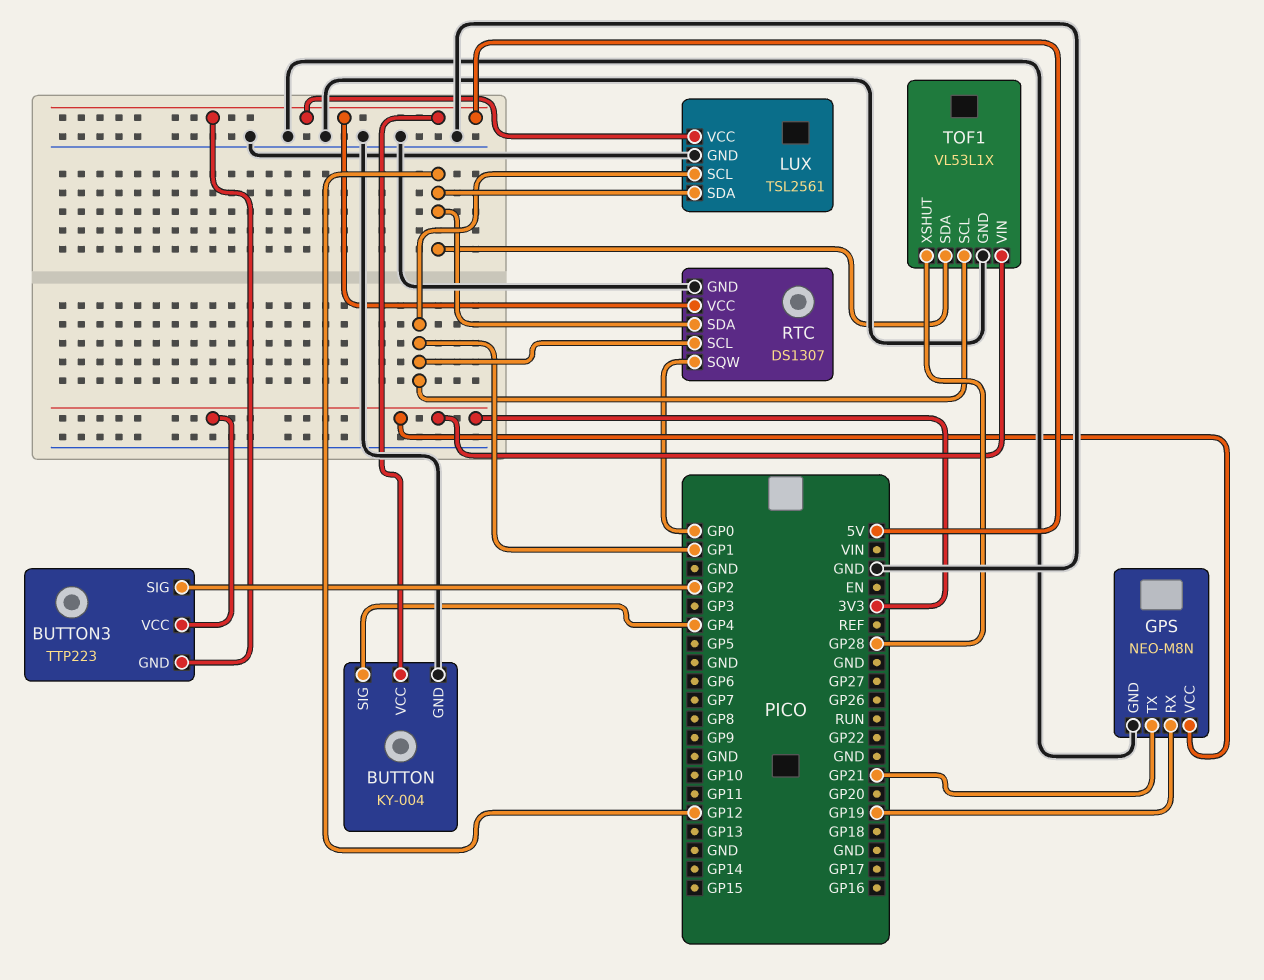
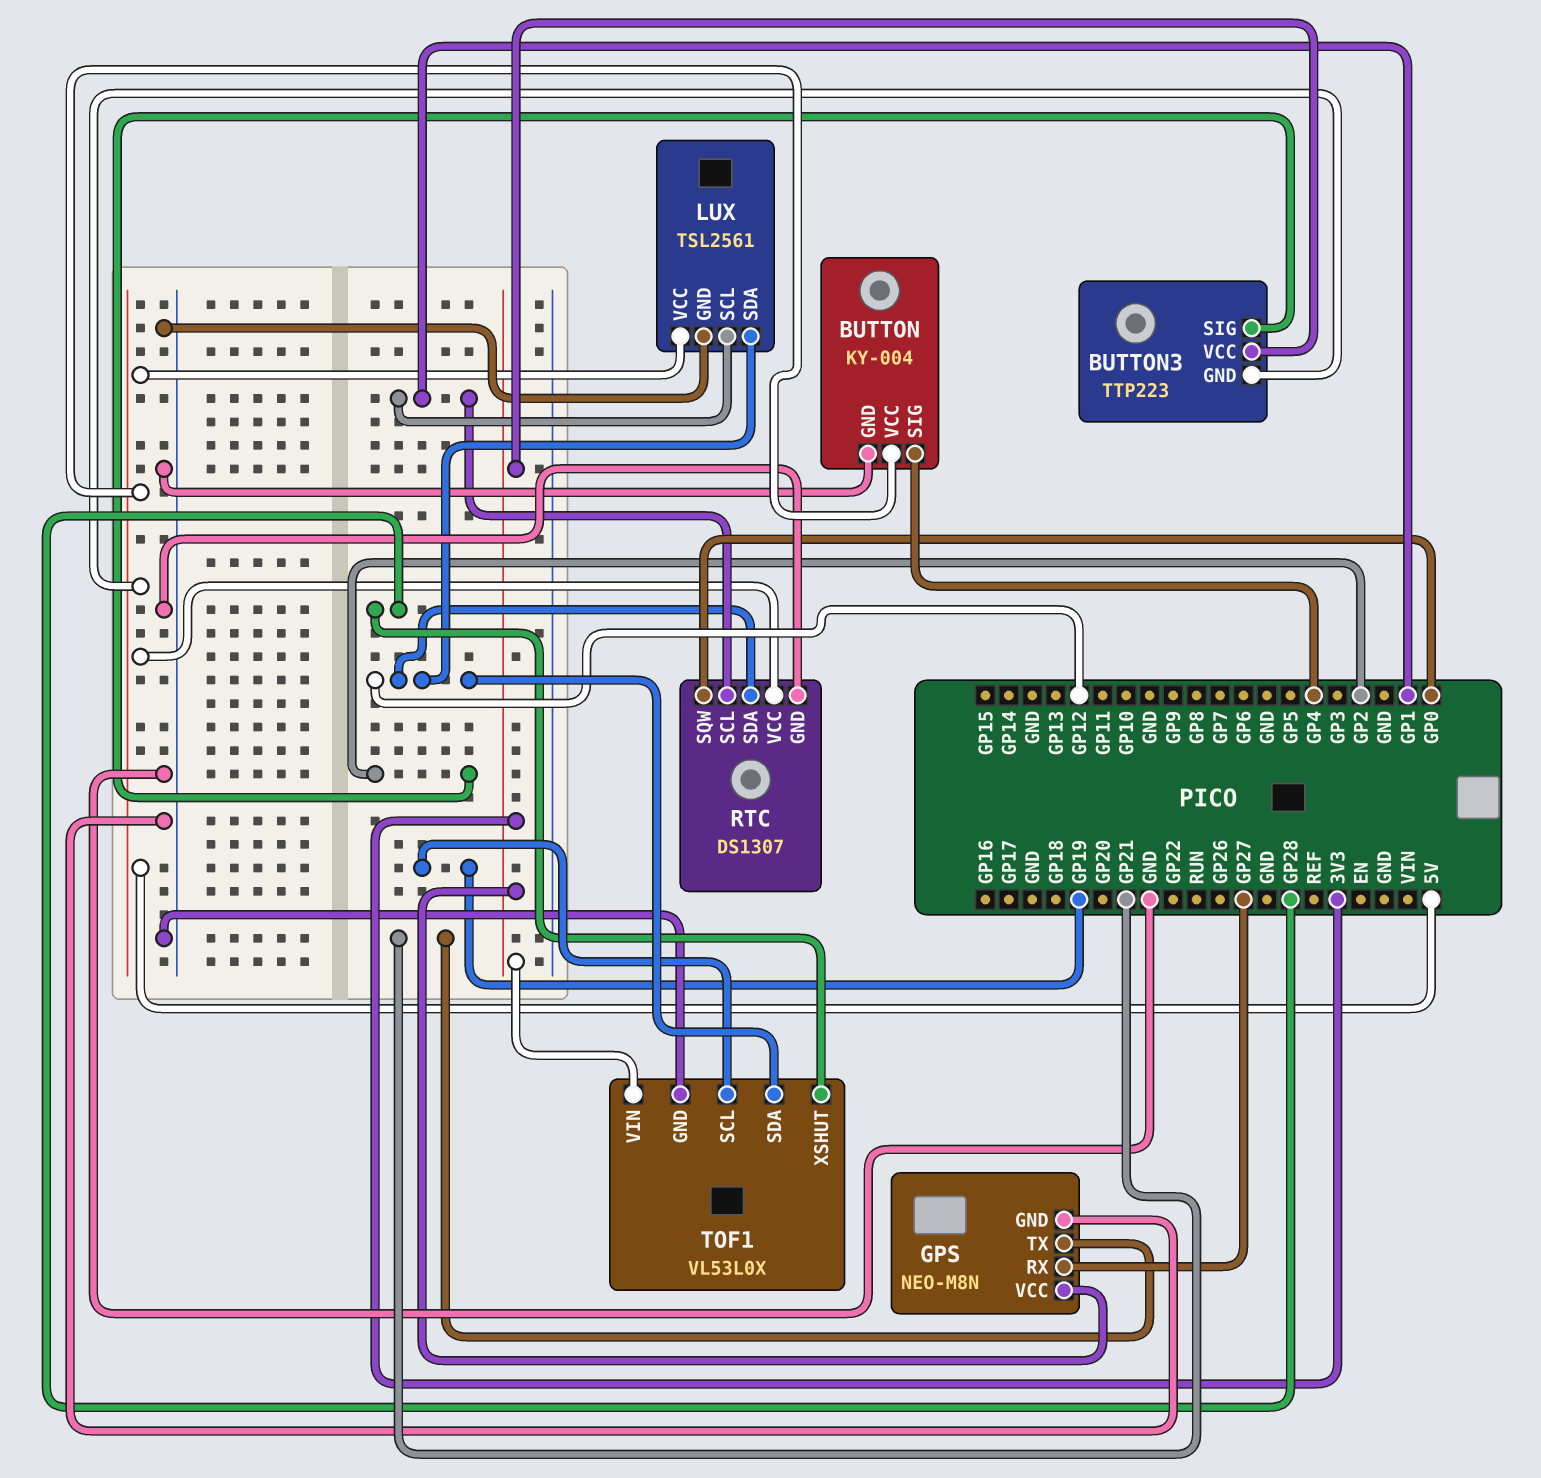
GPS pin RX: GP19 -> GP27
TOF1: VL53L1X -> VL53L0X
TOF1 pin SCL: GP1 -> GP19

